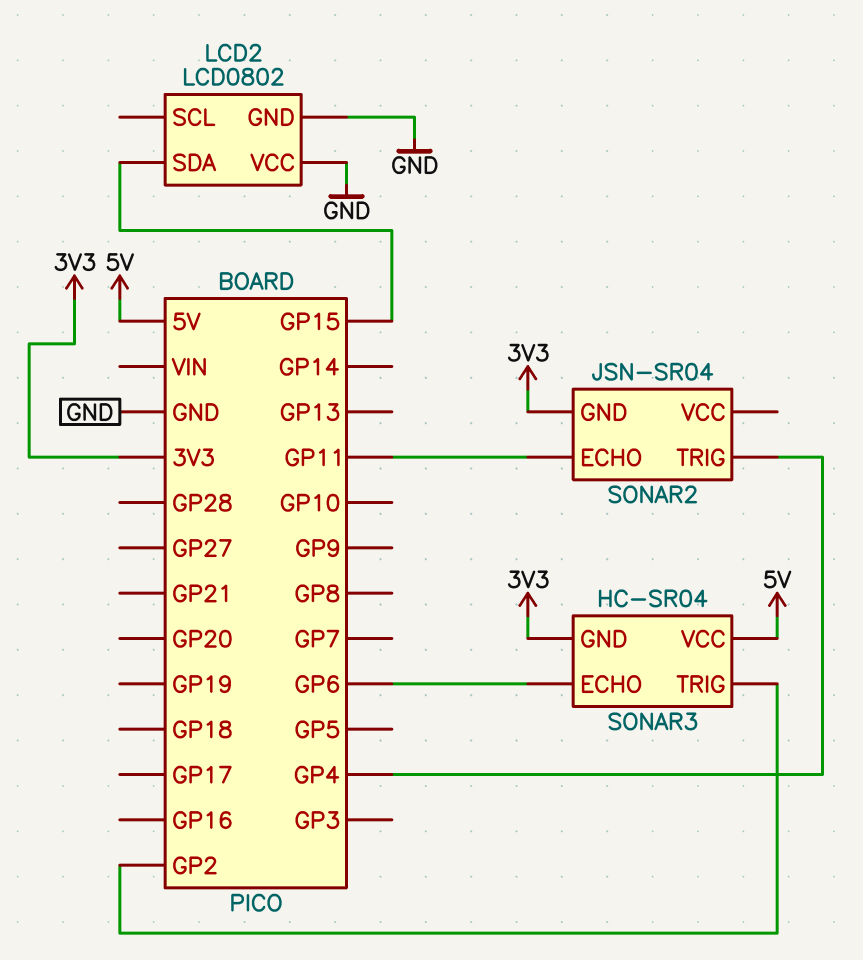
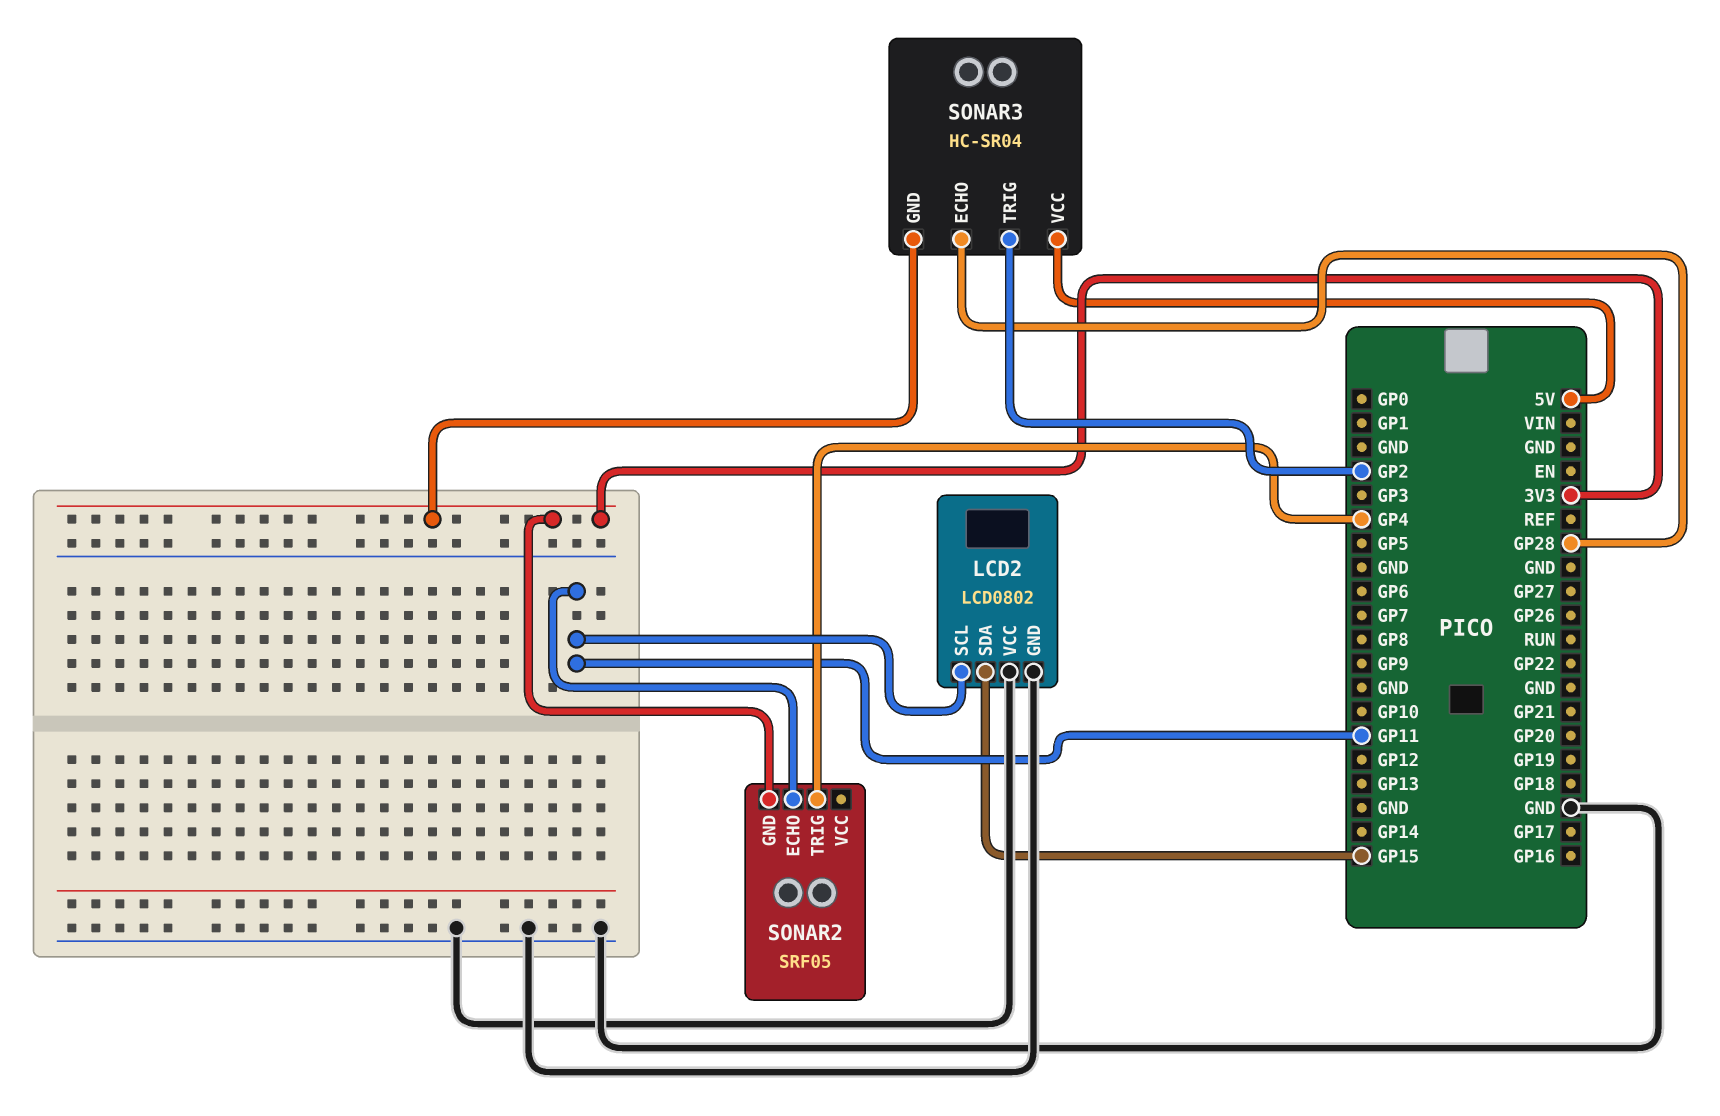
LCD2 pin SCL: none -> GP11
SONAR2: JSN-SR04 -> SRF05
SONAR3 pin ECHO: GP6 -> GP28

